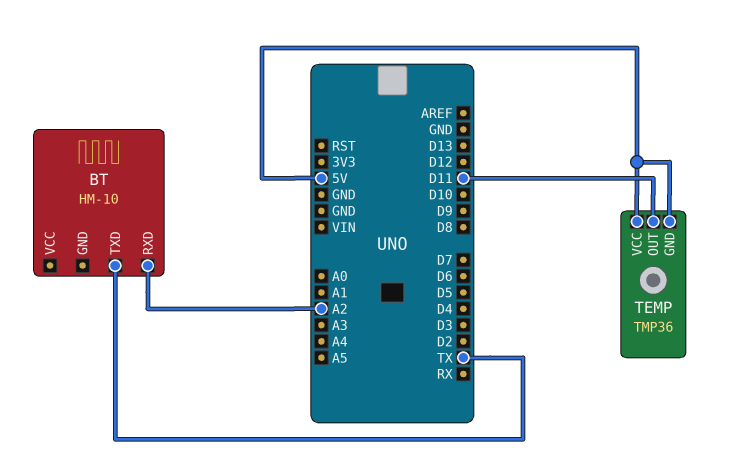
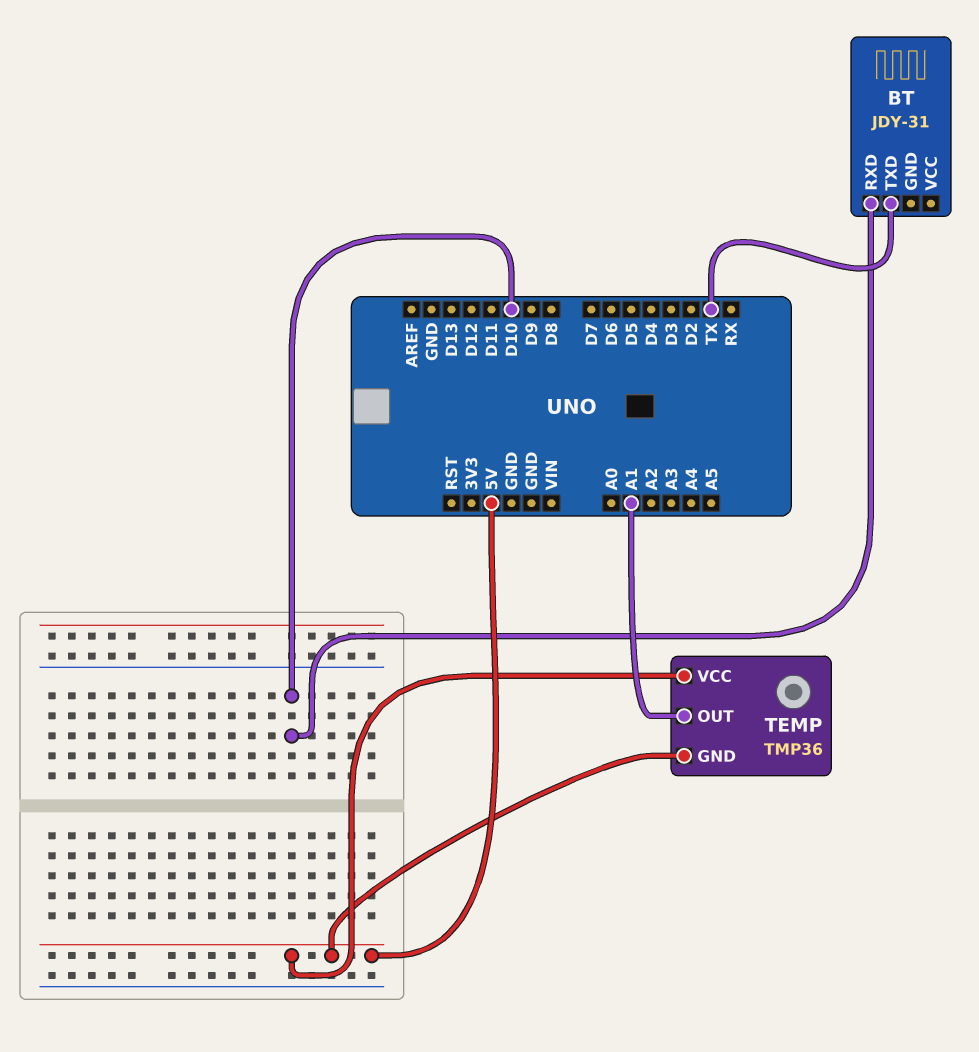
BT: HM-10 -> JDY-31
BT pin RXD: A2 -> D10
TEMP pin OUT: D11 -> A1

